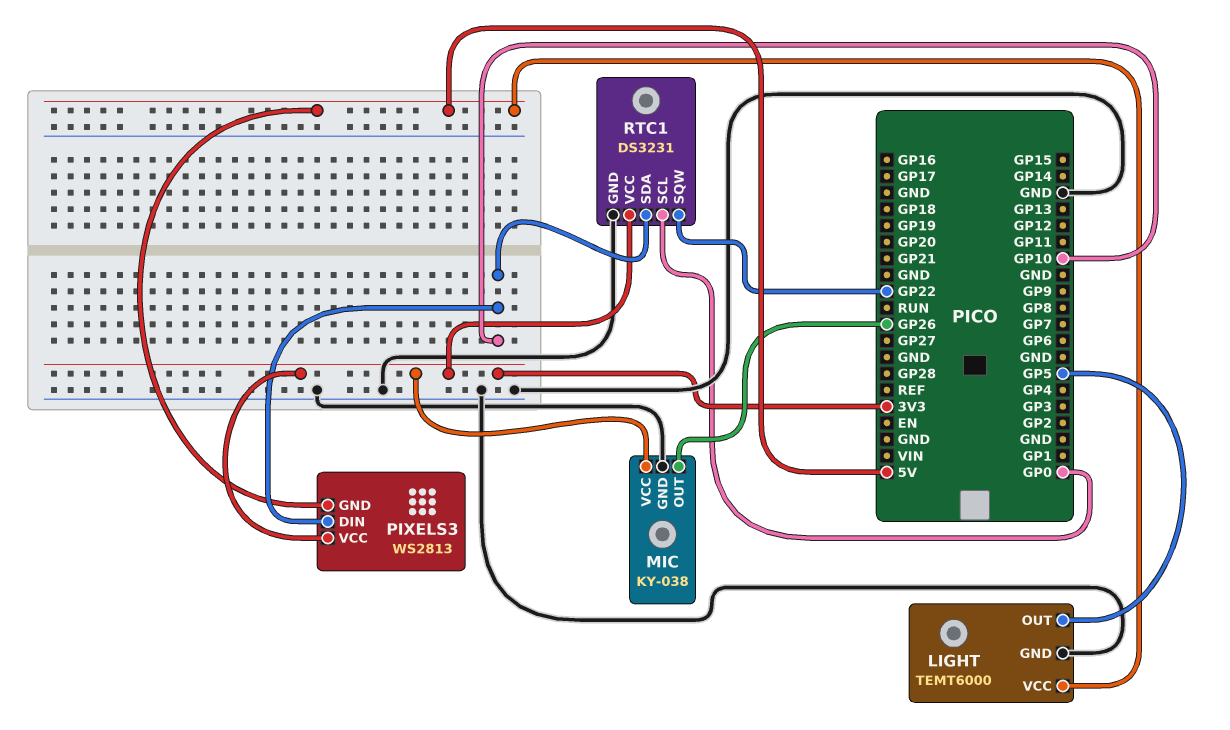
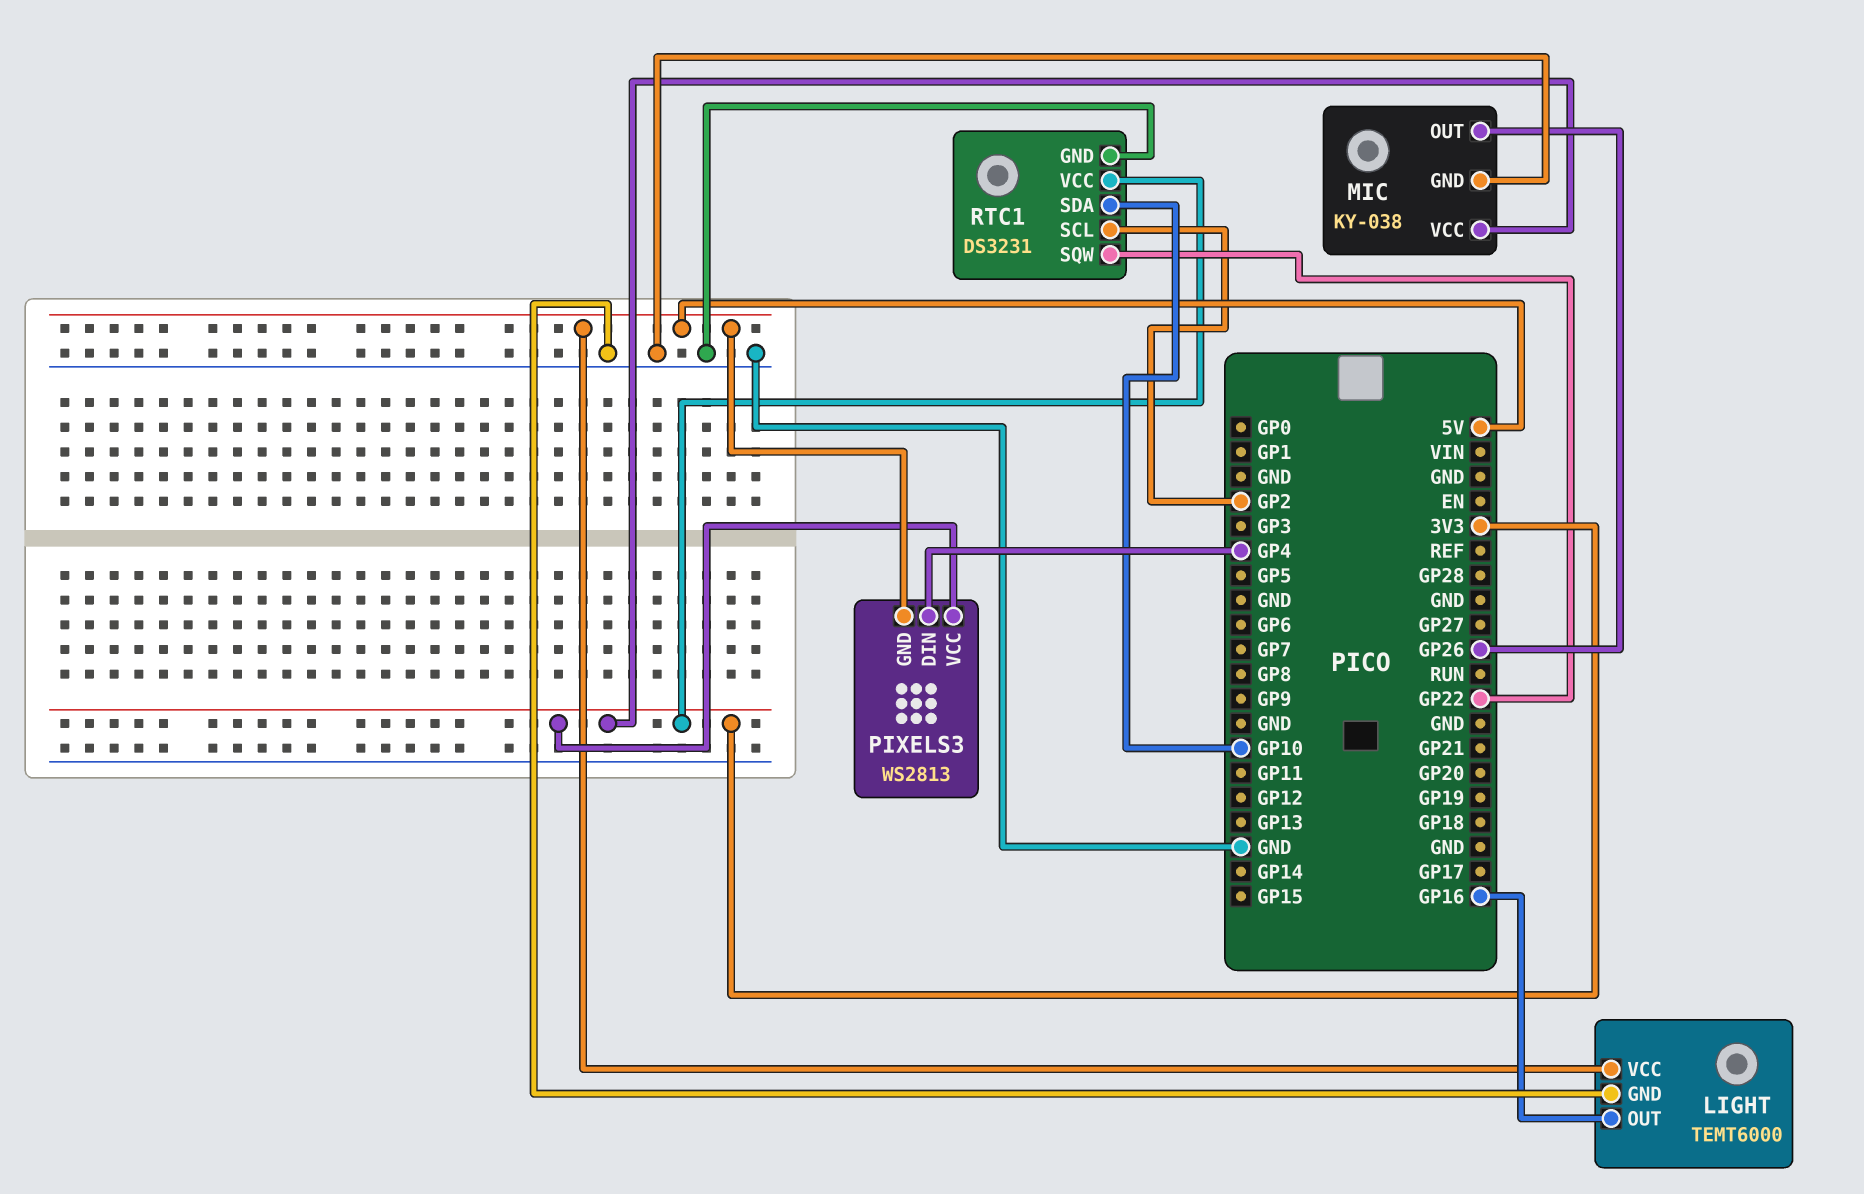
LIGHT pin OUT: GP5 -> GP16
PIXELS3 pin DIN: GP10 -> GP4
RTC1 pin SCL: GP0 -> GP2

